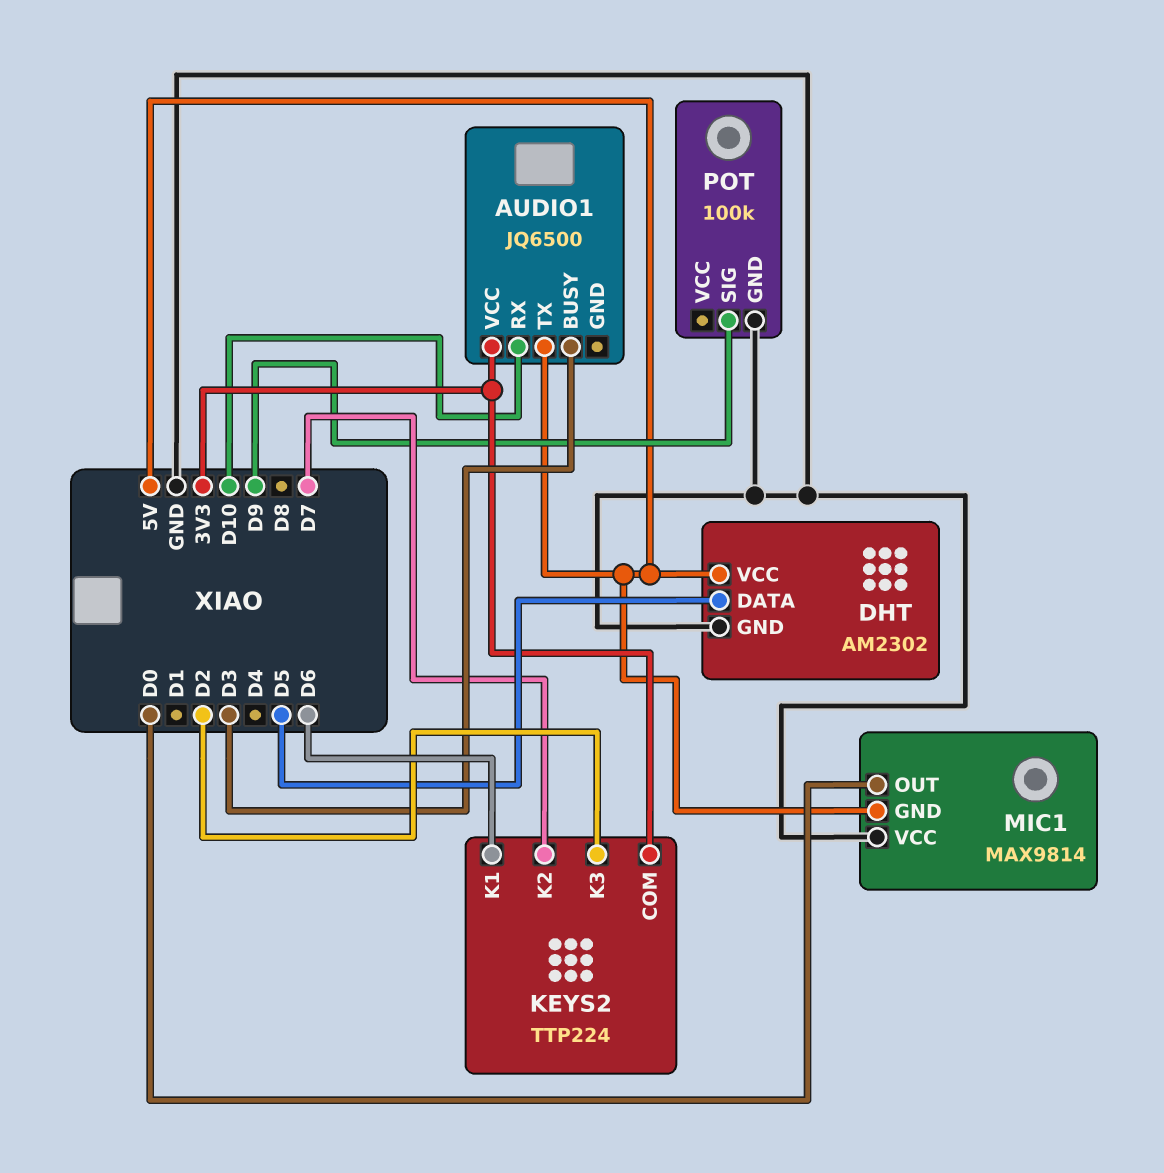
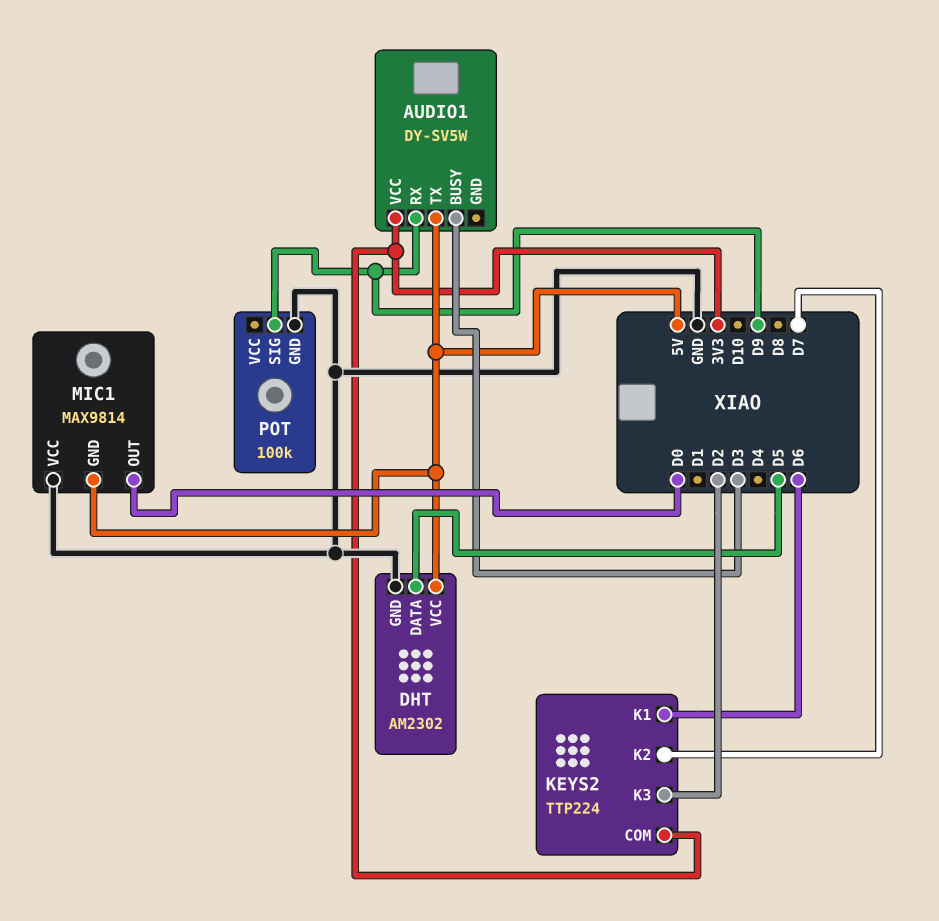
AUDIO1: JQ6500 -> DY-SV5W
AUDIO1 pin RX: D10 -> D9

